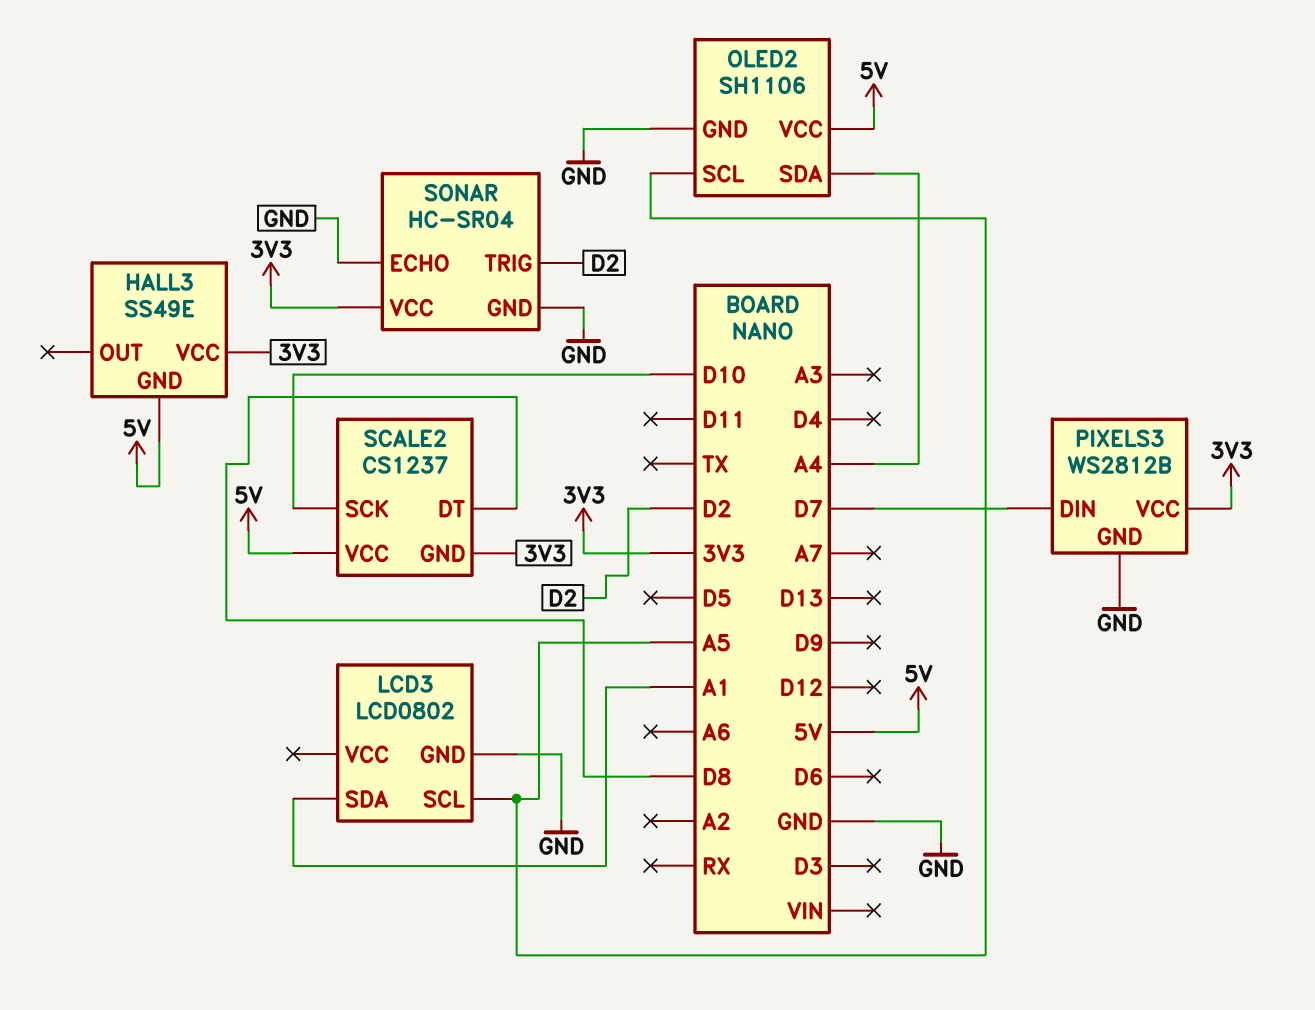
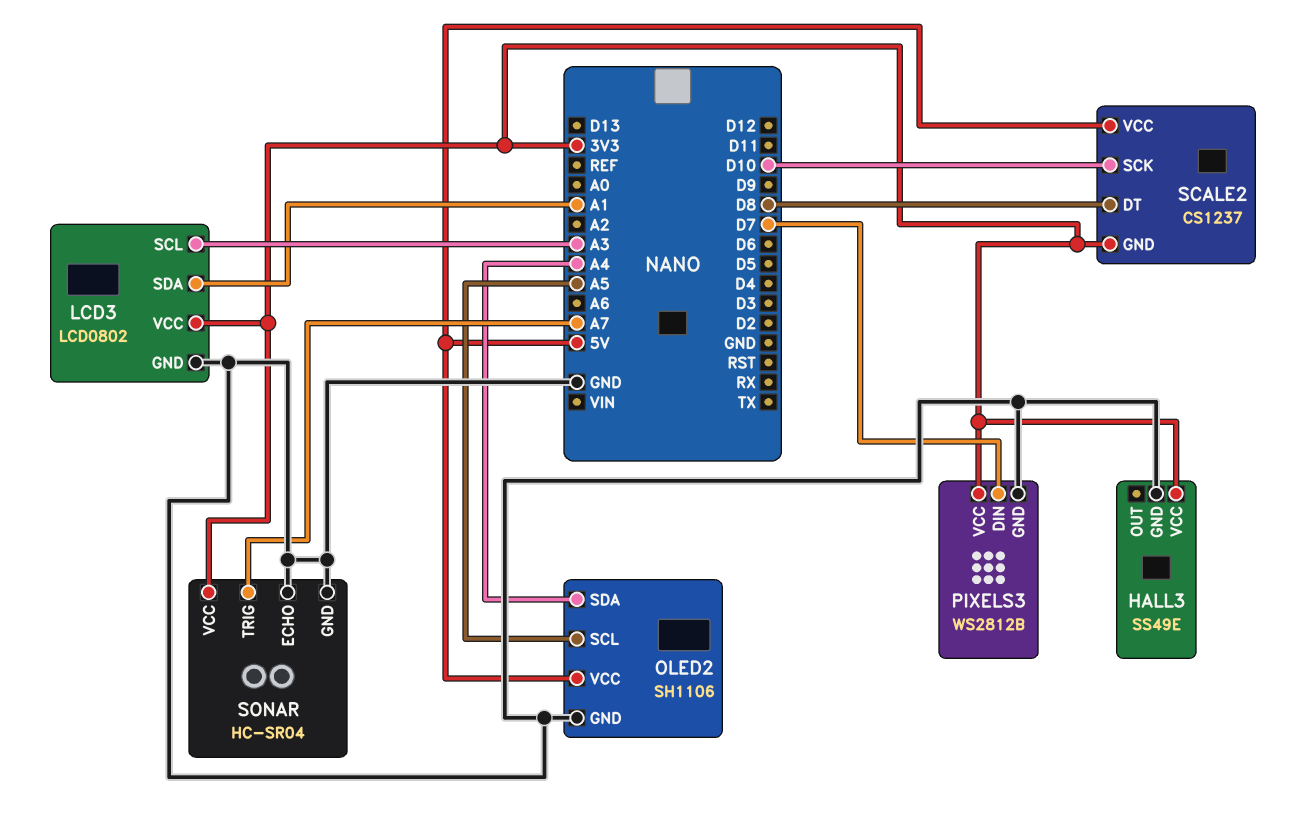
HALL3 pin GND: 5V -> GND
LCD3 pin SCL: A5 -> A3
LCD3 pin VCC: none -> 3V3
SONAR pin TRIG: D2 -> A7

